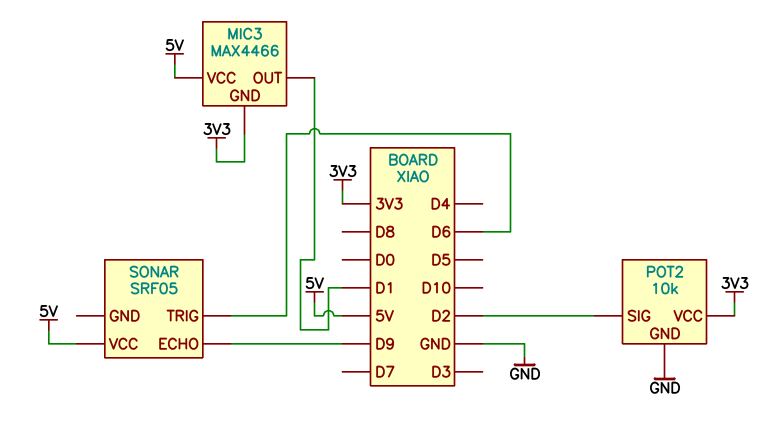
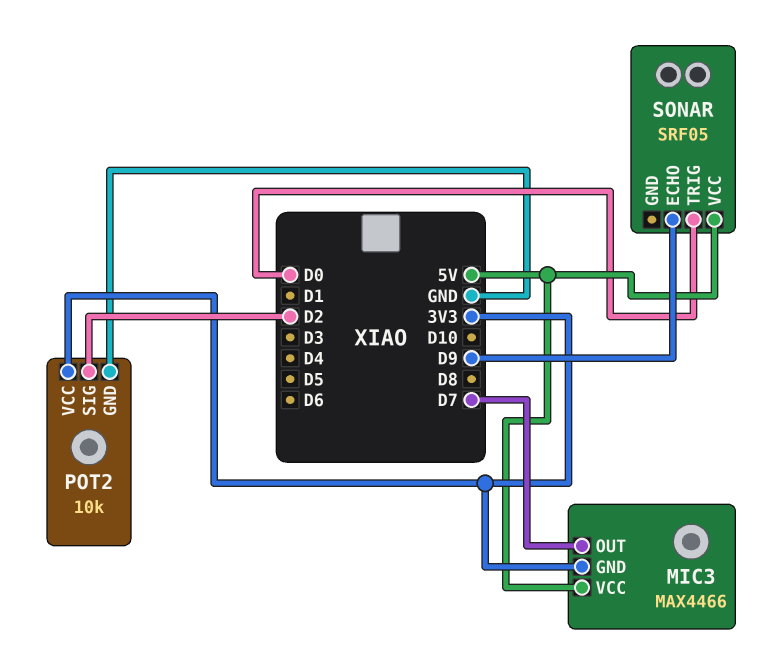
MIC3 pin OUT: D1 -> D7
SONAR pin TRIG: D6 -> D0

